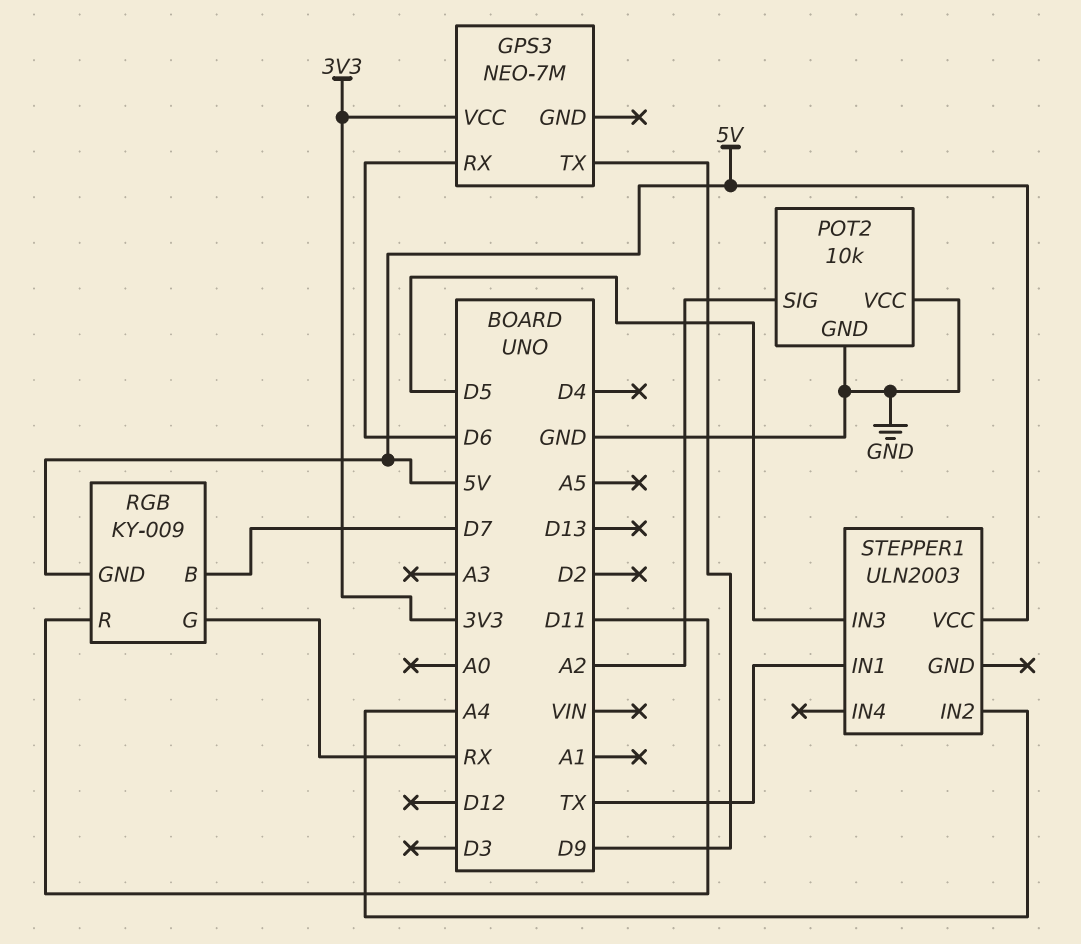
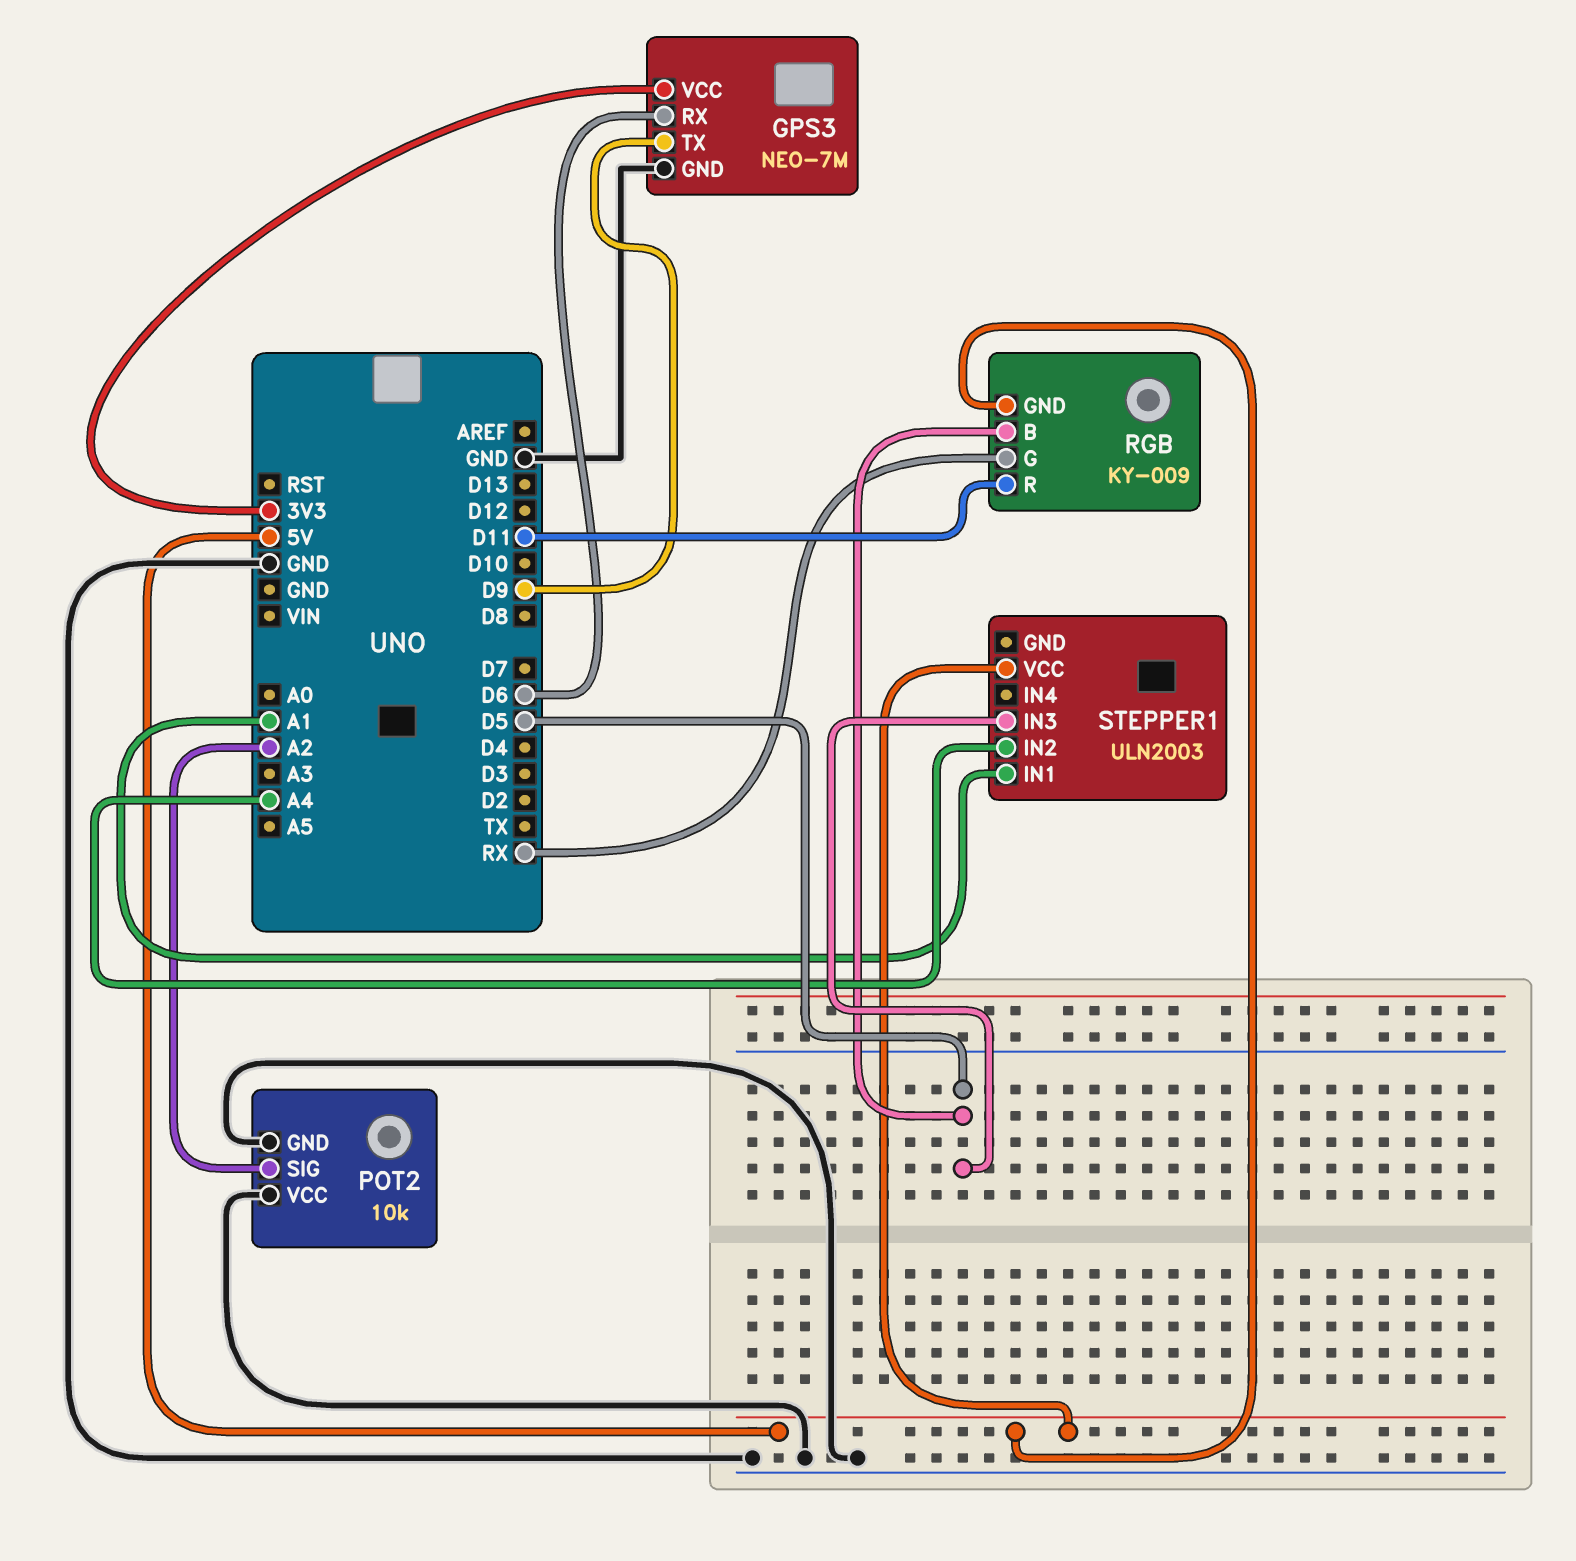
GPS3 pin GND: none -> GND
RGB pin B: D7 -> D5
STEPPER1 pin IN1: TX -> A1

